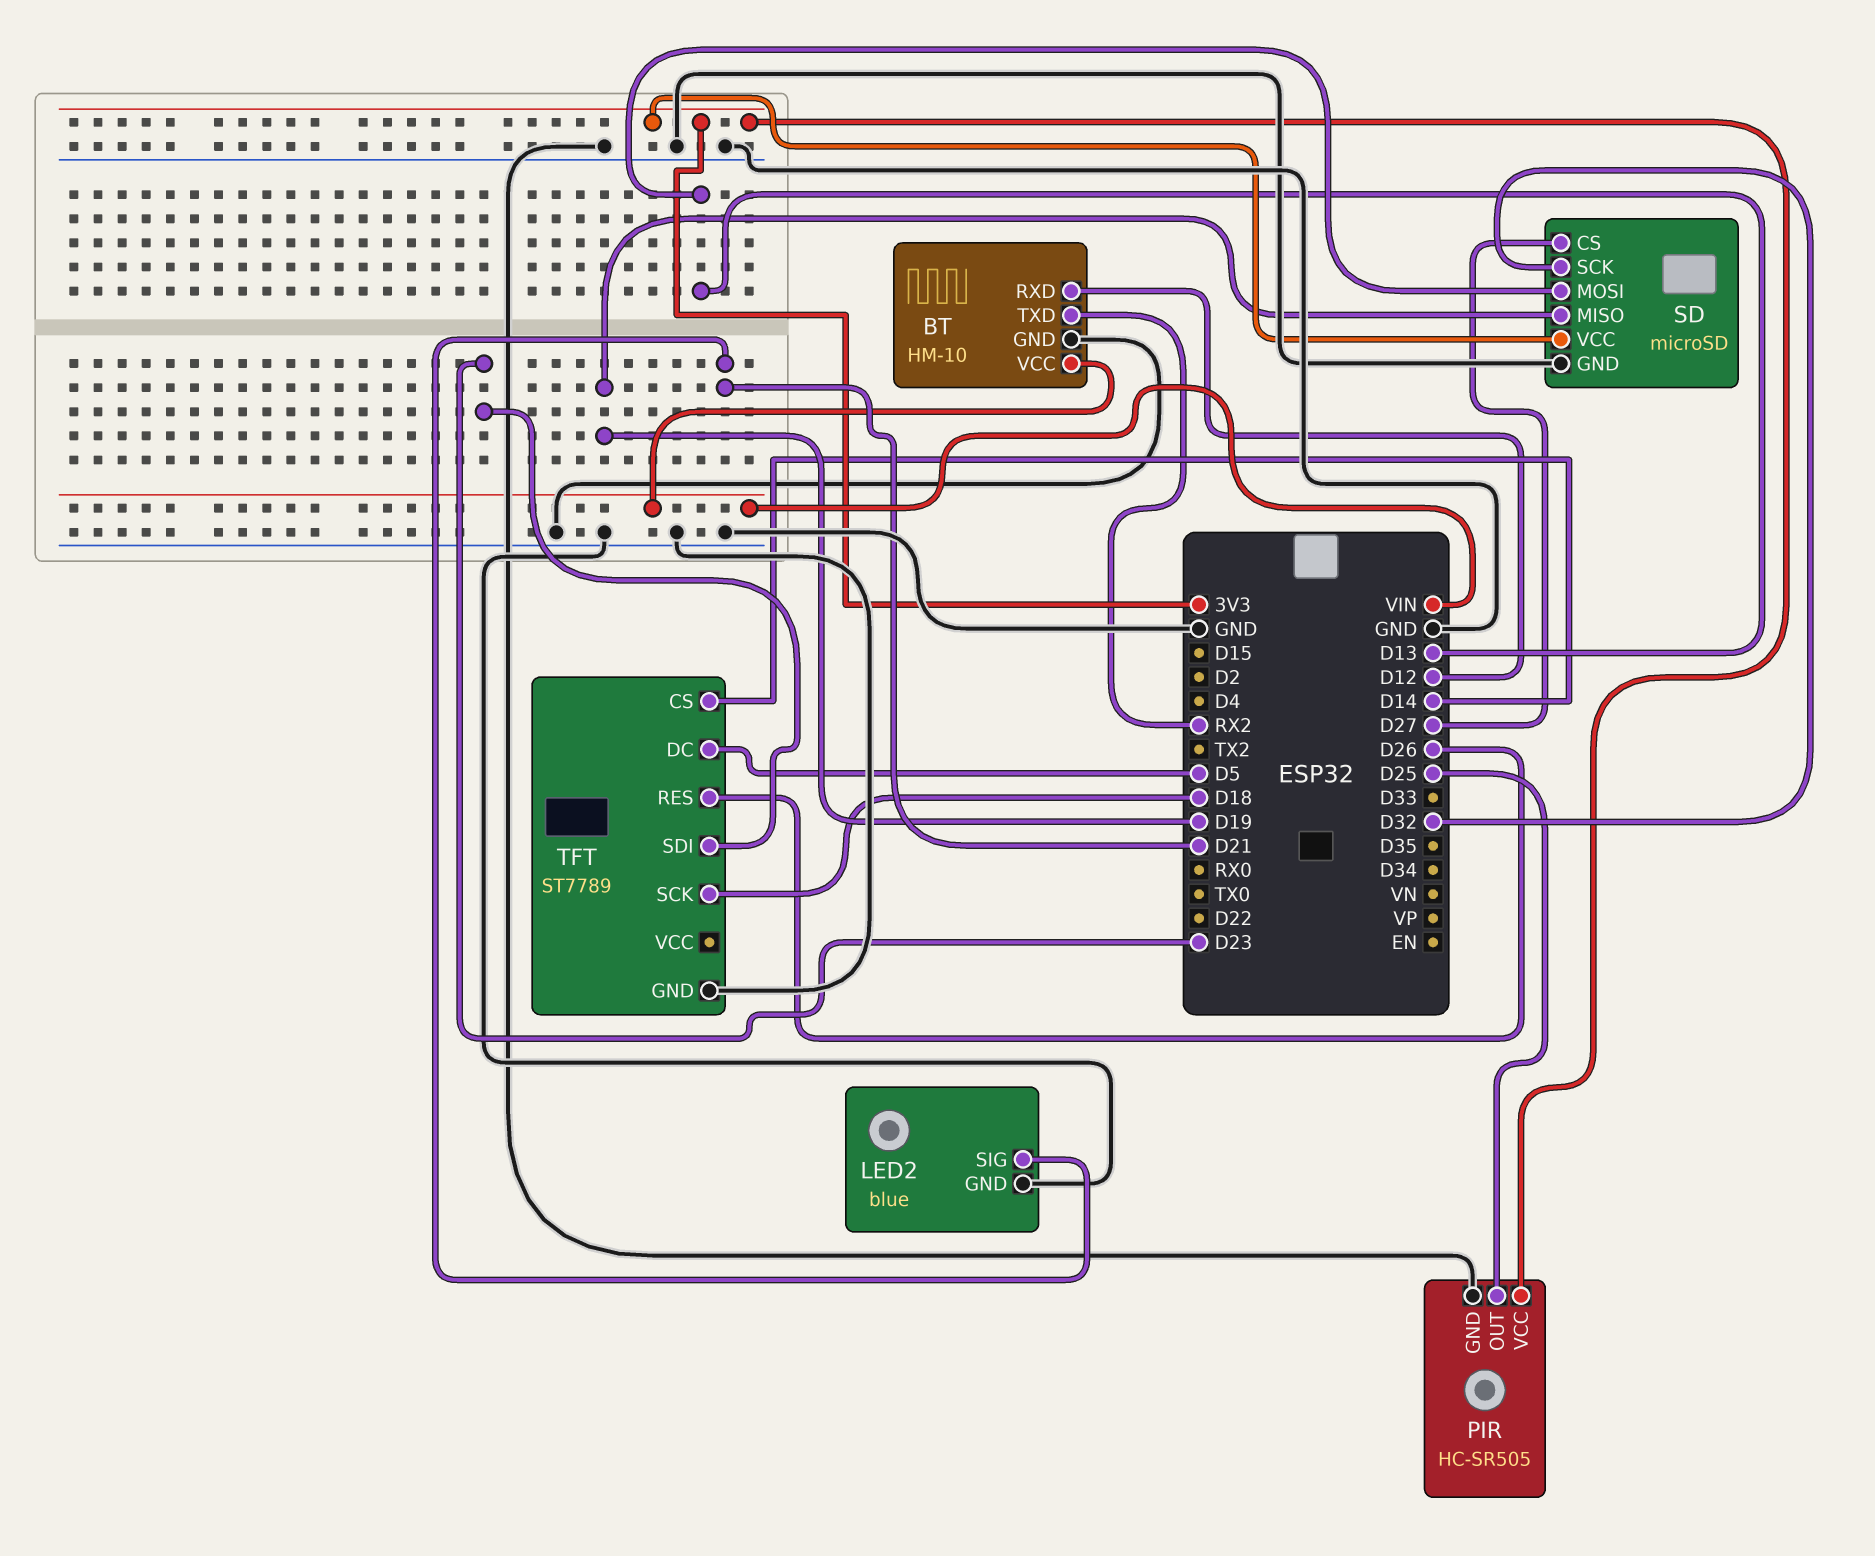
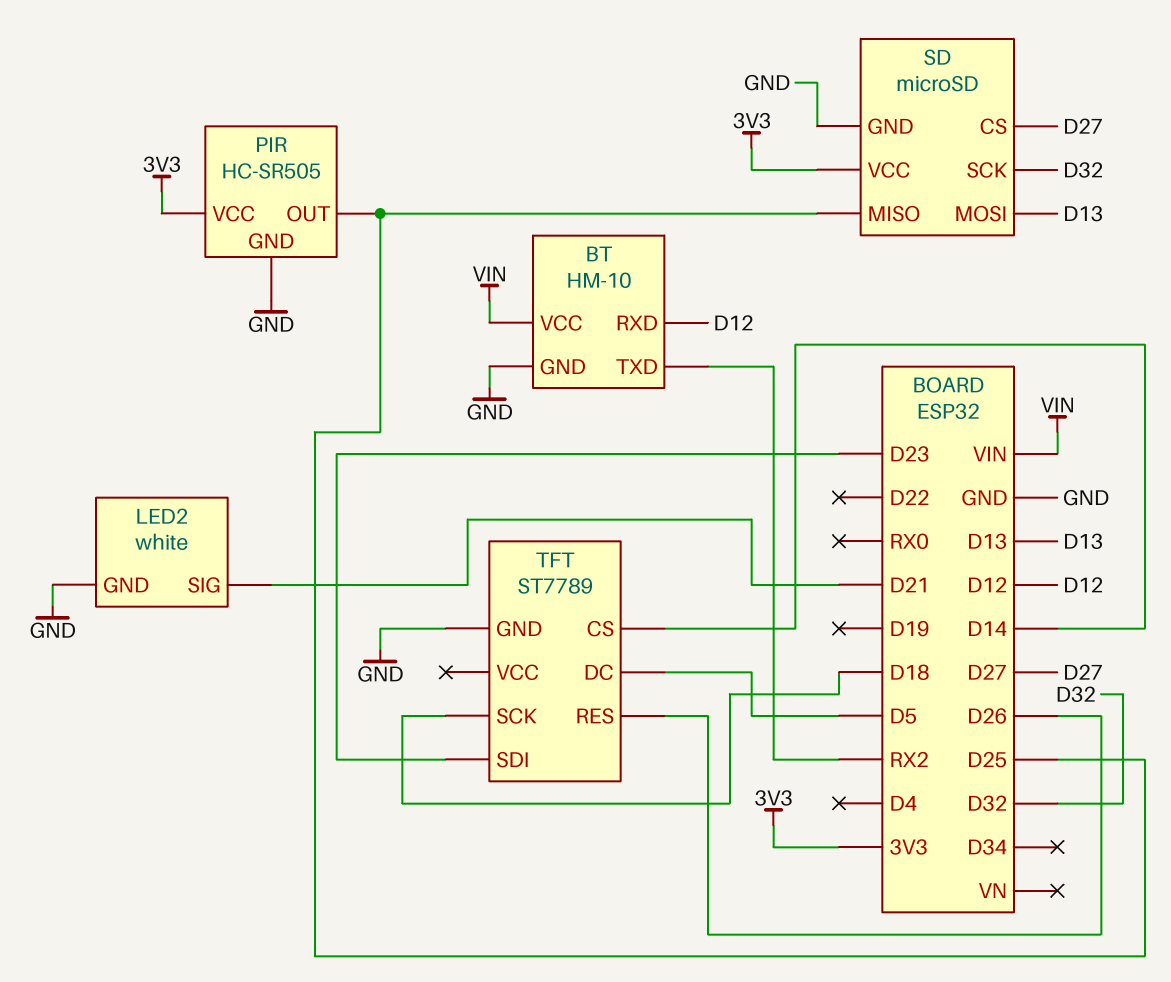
LED2: blue -> white
SD pin MISO: D19 -> D25

